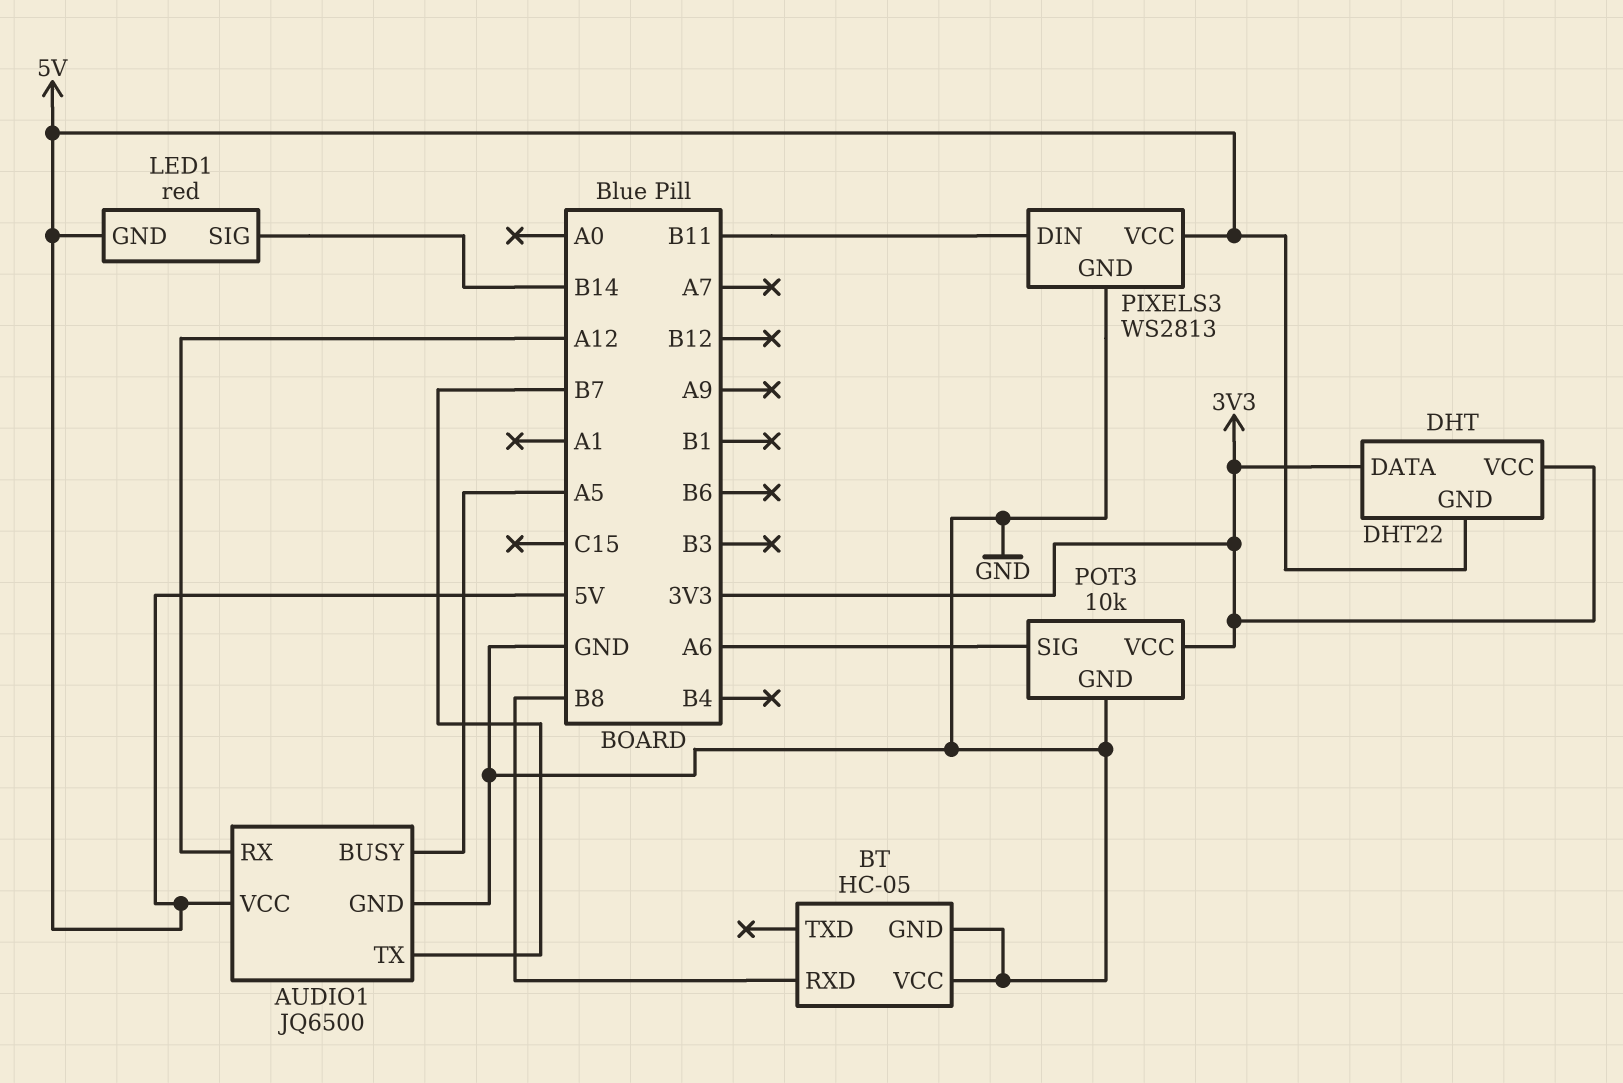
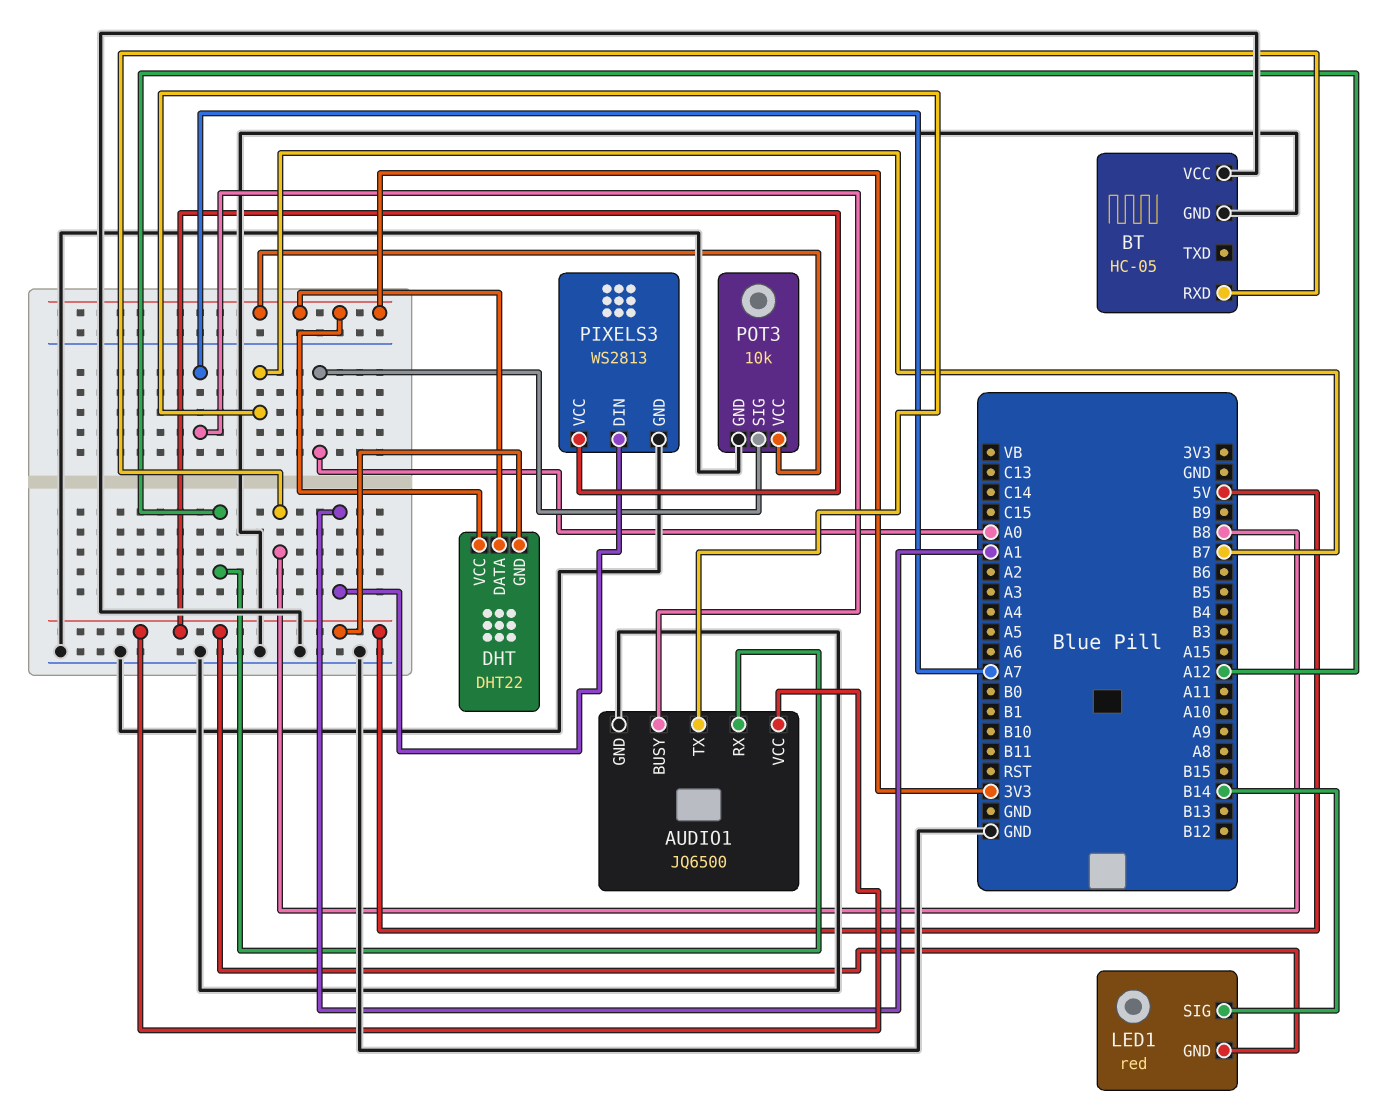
AUDIO1 pin BUSY: A5 -> A7
PIXELS3 pin DIN: B11 -> A1
POT3 pin SIG: A6 -> A0

